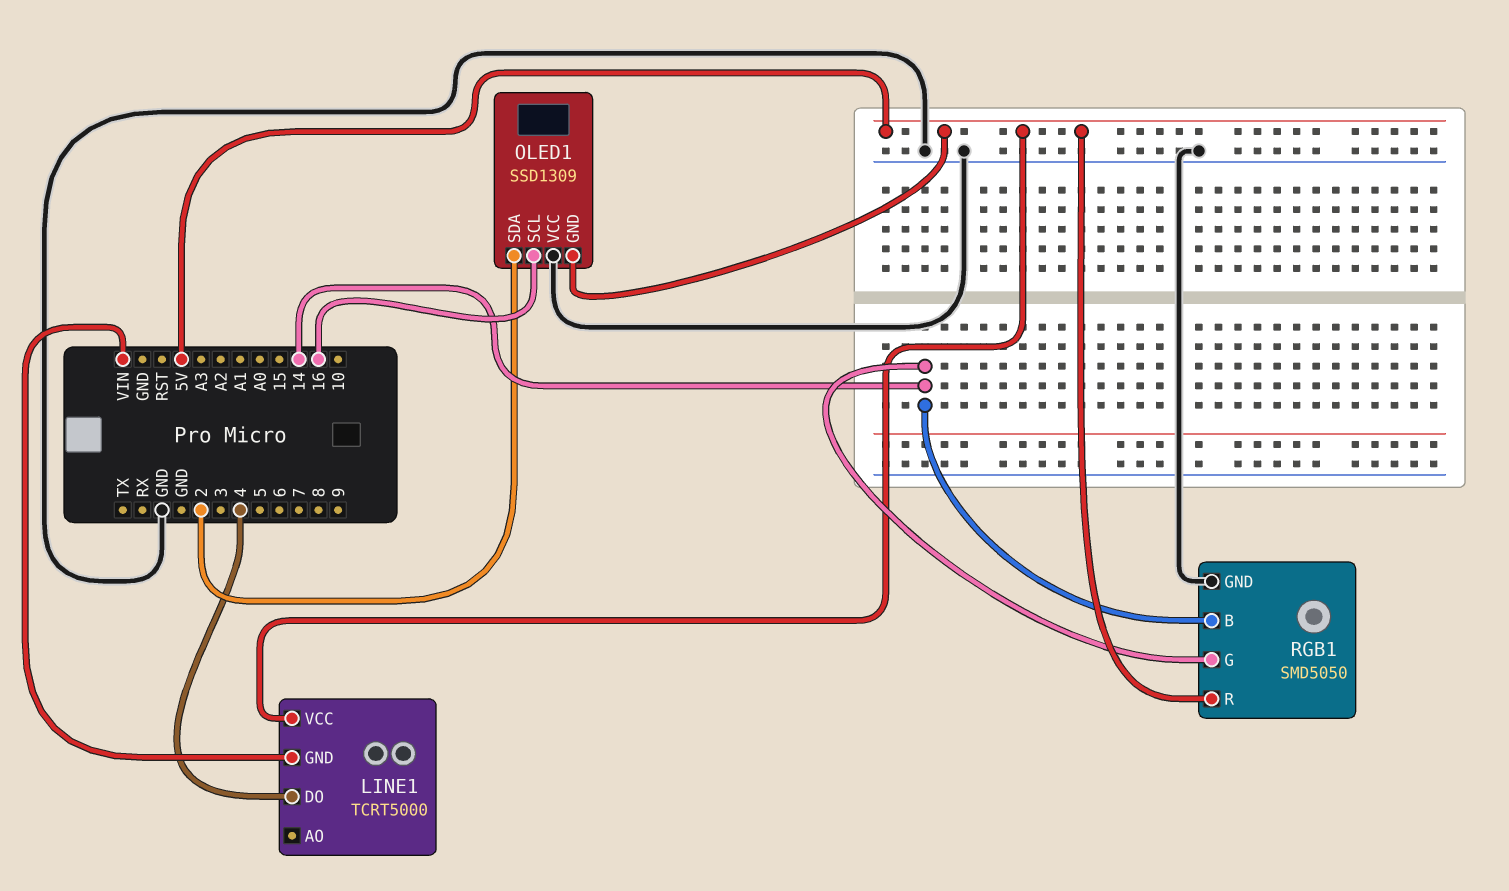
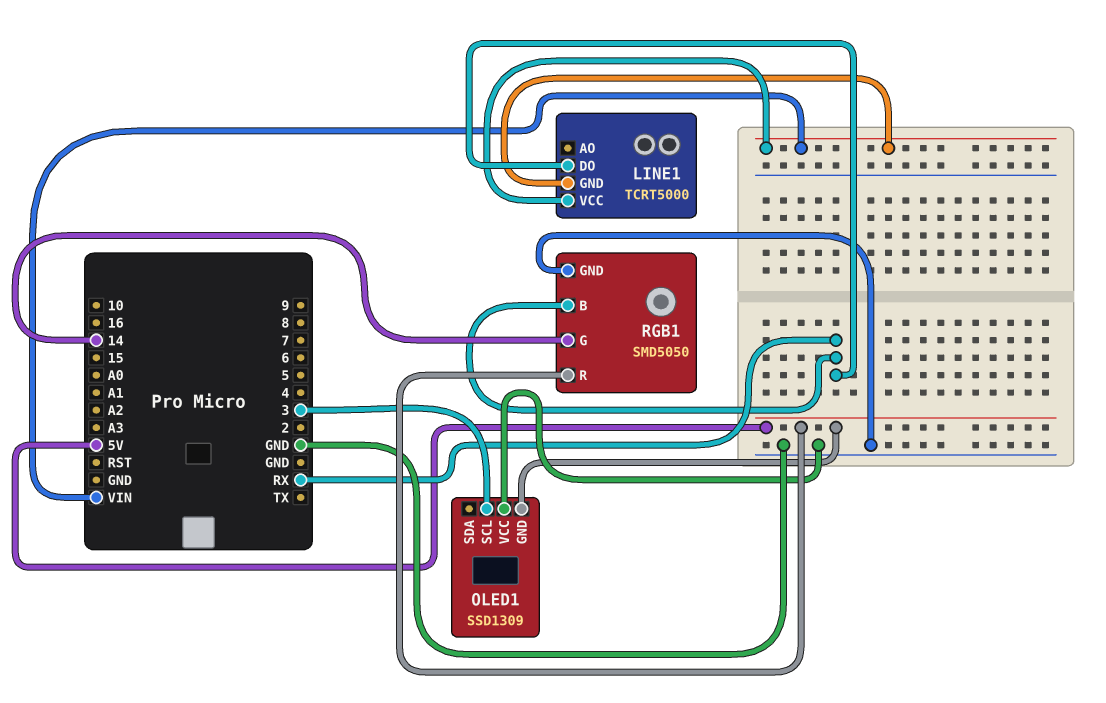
LINE1 pin DO: 4 -> RX
LINE1 pin VCC: 5V -> VIN
OLED1 pin SCL: 16 -> 3
OLED1 pin SDA: 2 -> none
RGB1 pin B: 14 -> RX

